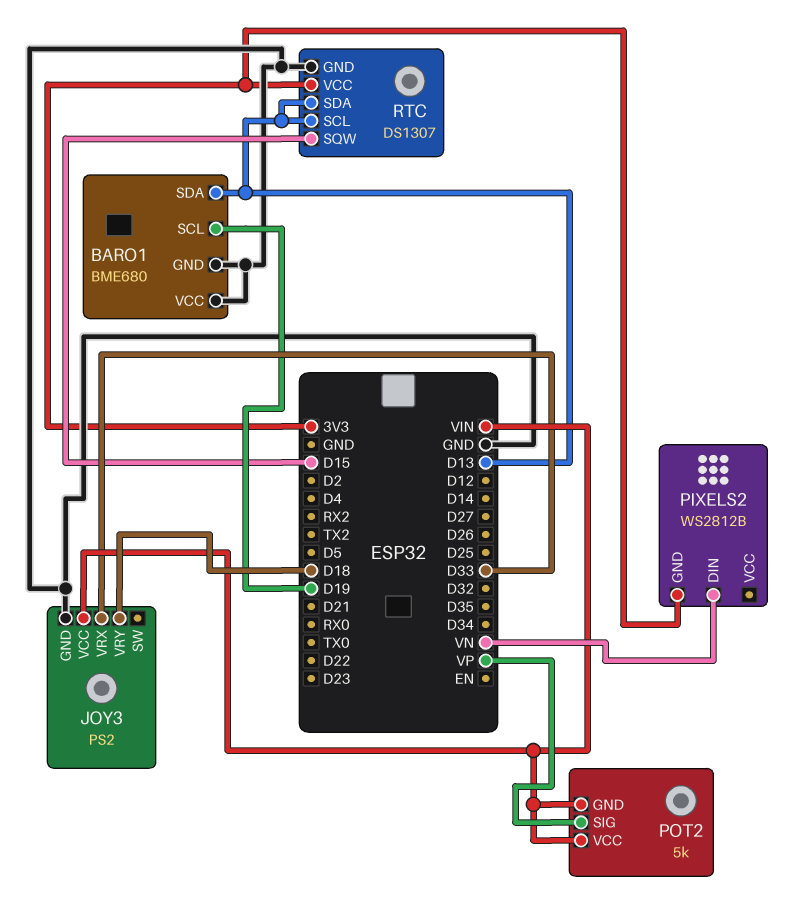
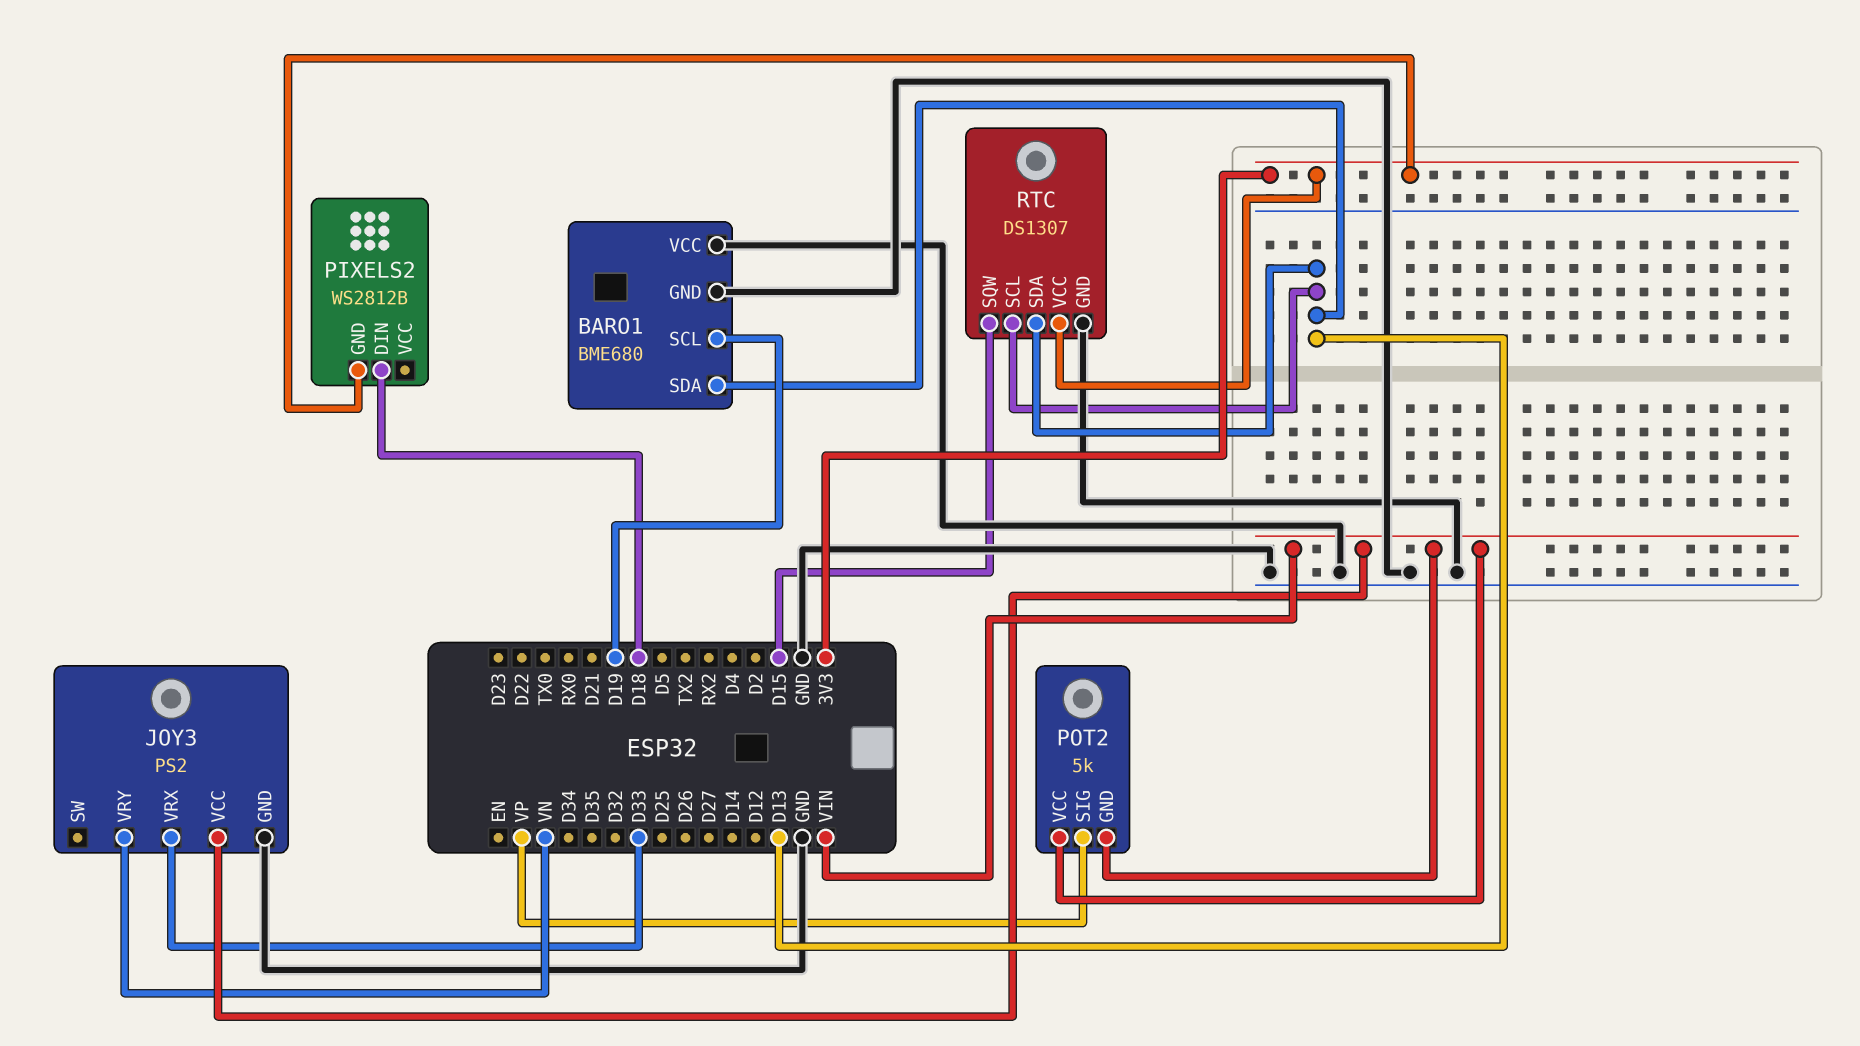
JOY3 pin VRY: D18 -> VN
PIXELS2 pin DIN: VN -> D18

